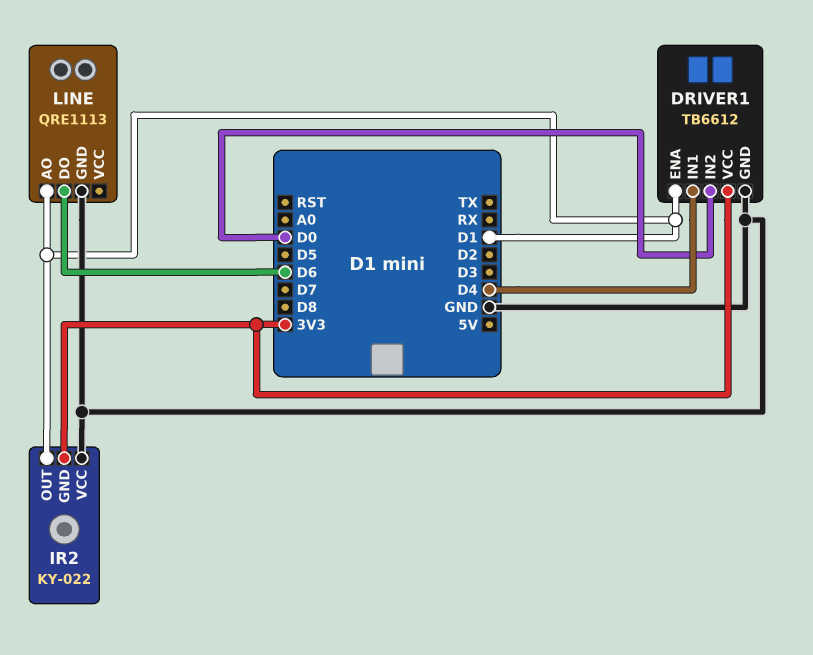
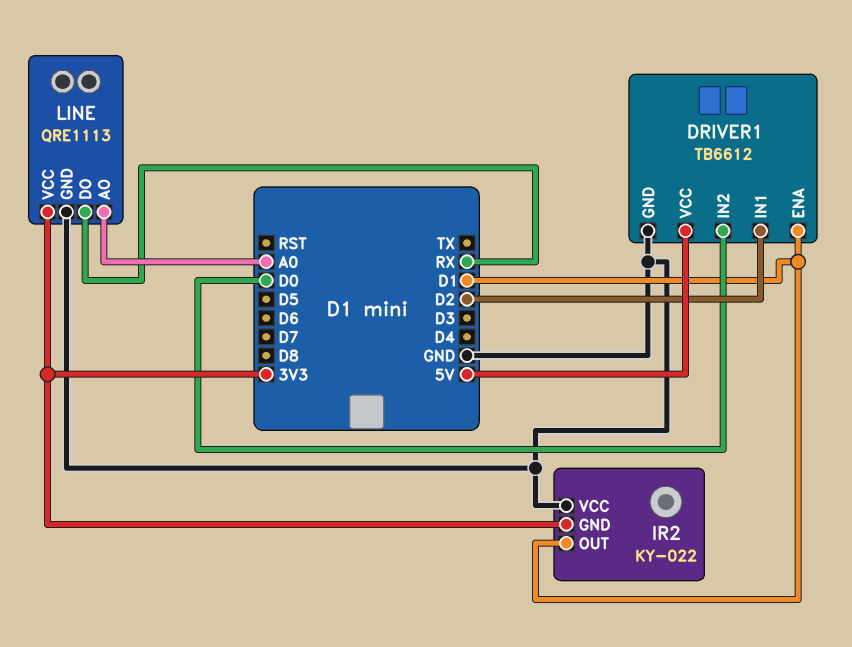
DRIVER1 pin IN1: D4 -> D2
DRIVER1 pin VCC: 3V3 -> 5V
LINE pin AO: D1 -> A0
LINE pin DO: D6 -> RX
LINE pin VCC: none -> 3V3

